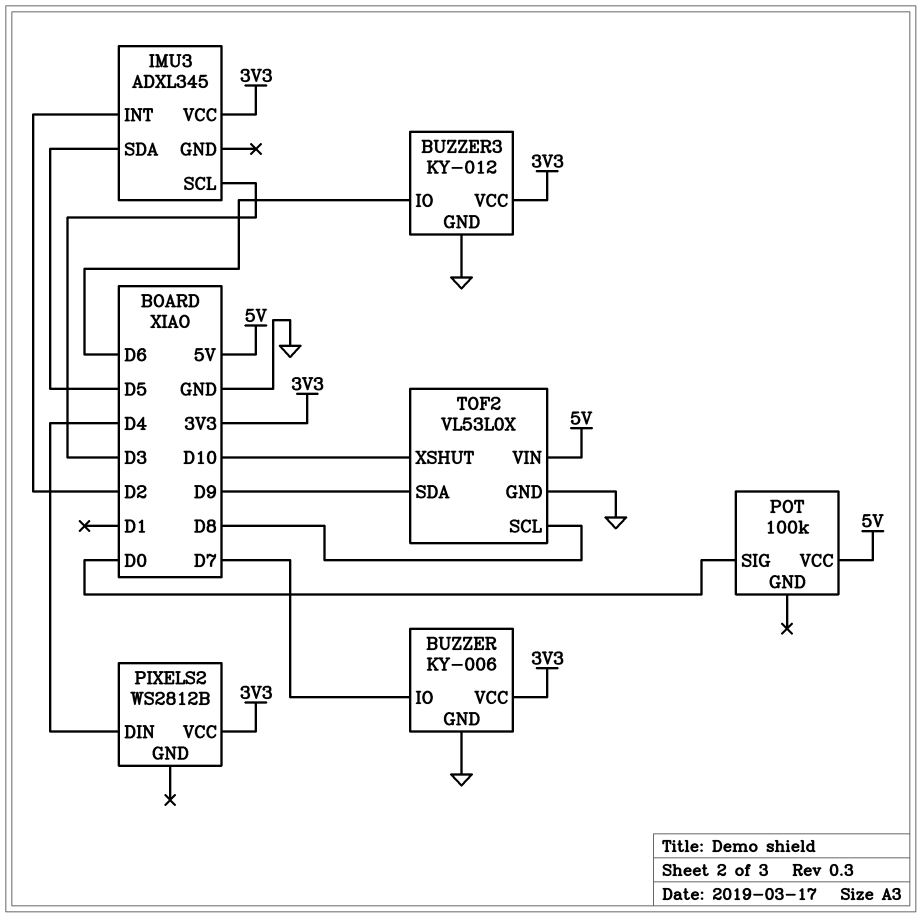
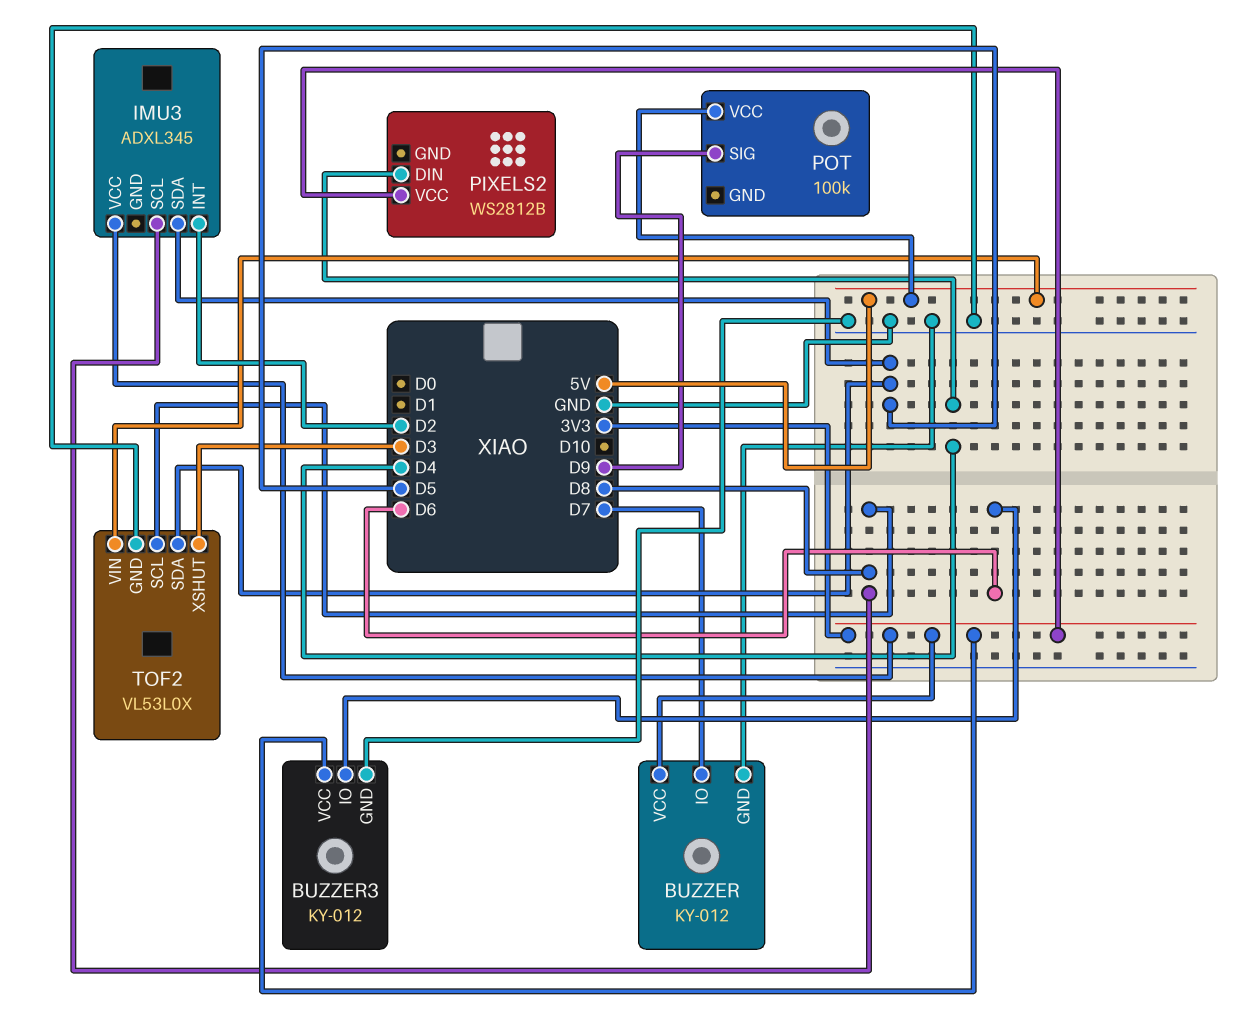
BUZZER: KY-006 -> KY-012
IMU3 pin SCL: D3 -> D8
POT pin SIG: D0 -> D9
TOF2 pin SDA: D9 -> D5
TOF2 pin XSHUT: D10 -> D3

